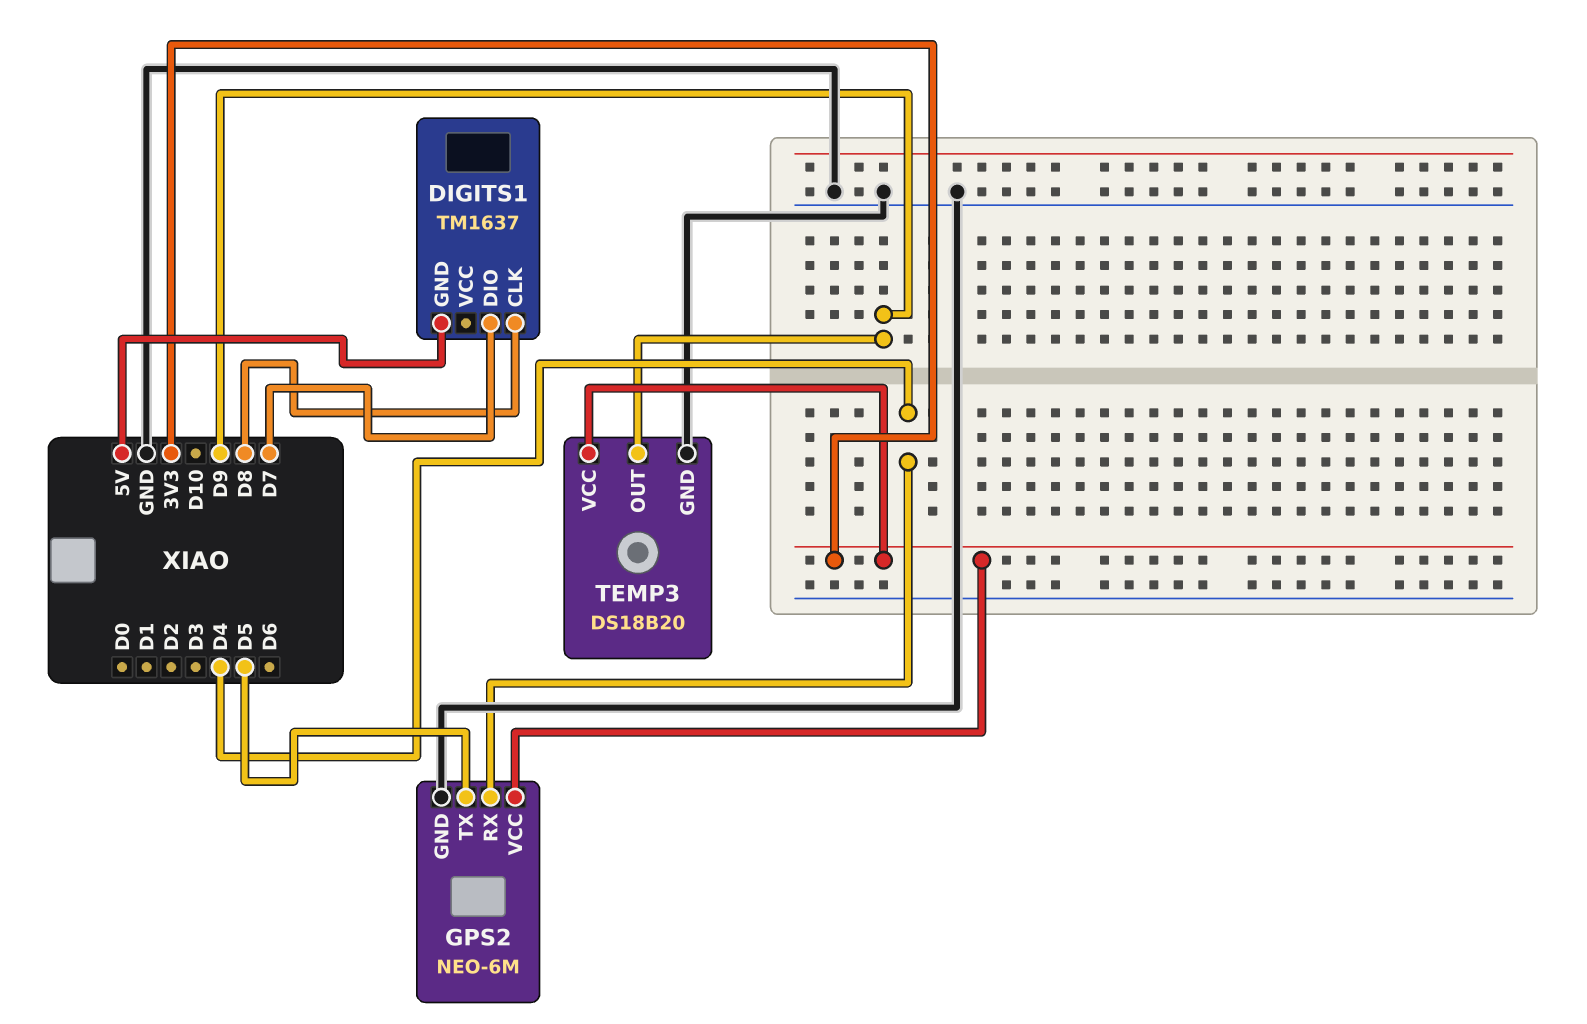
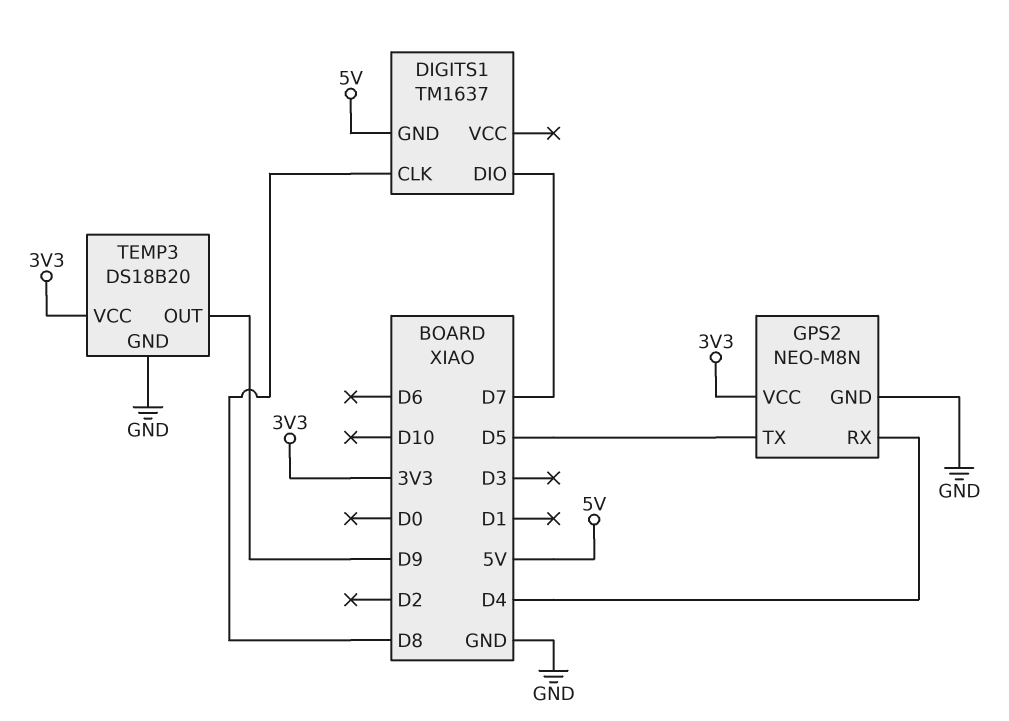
GPS2: NEO-6M -> NEO-M8N

